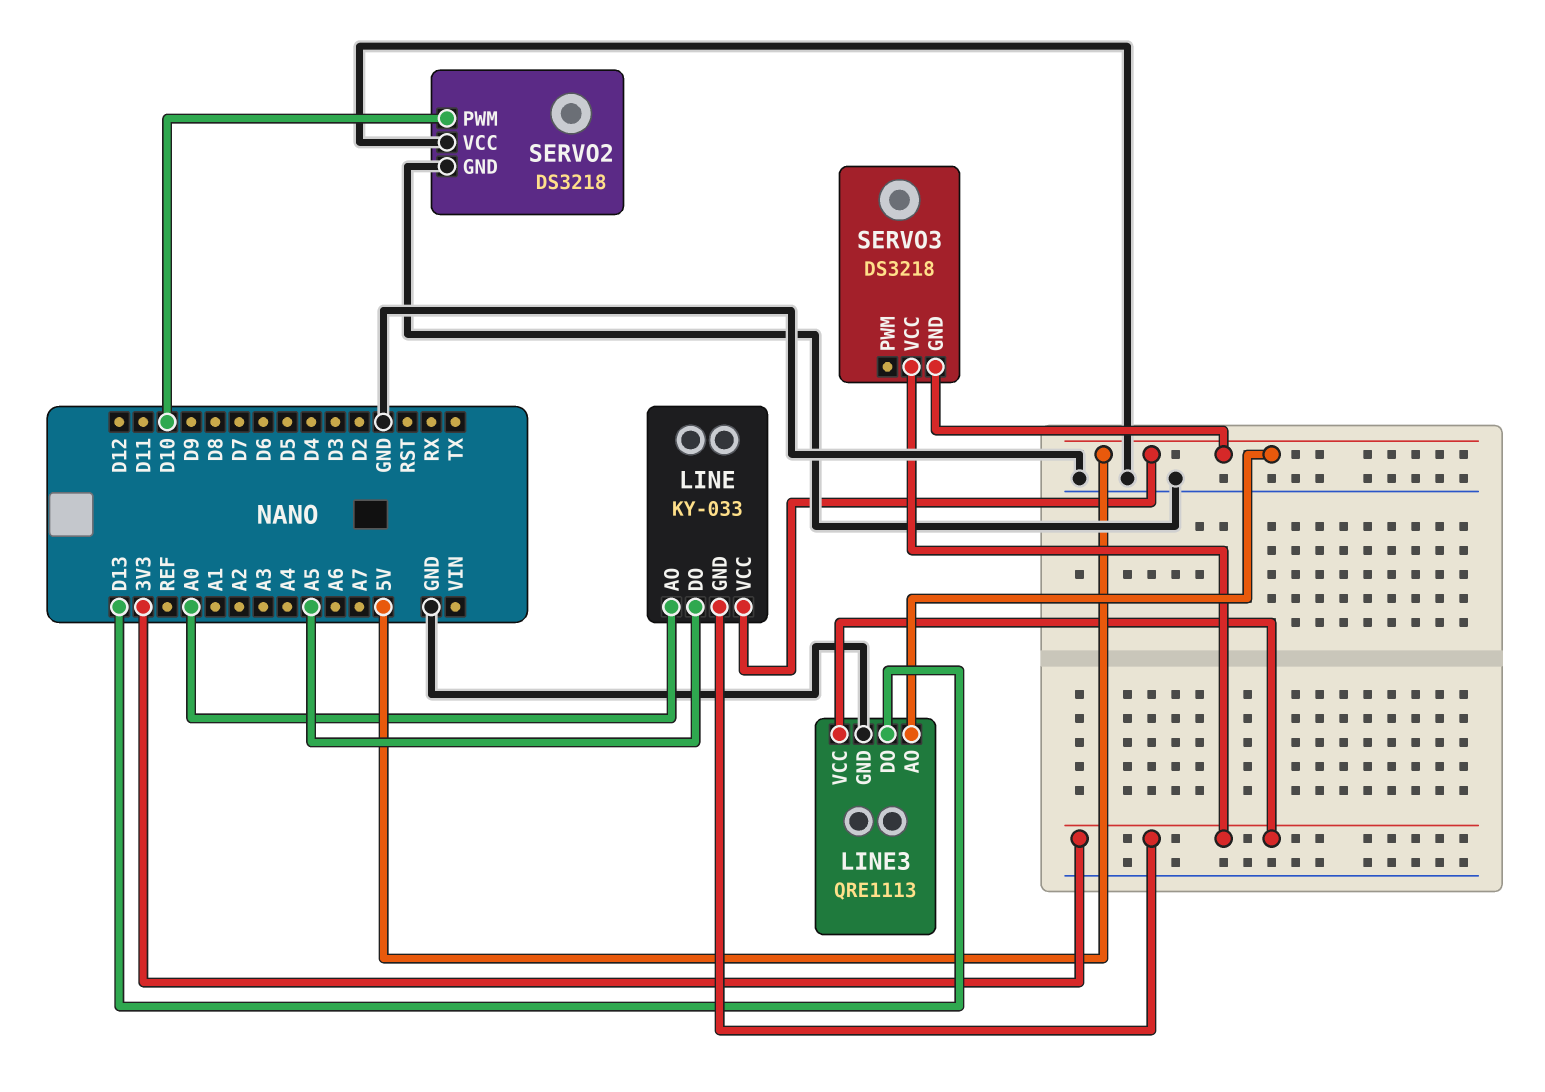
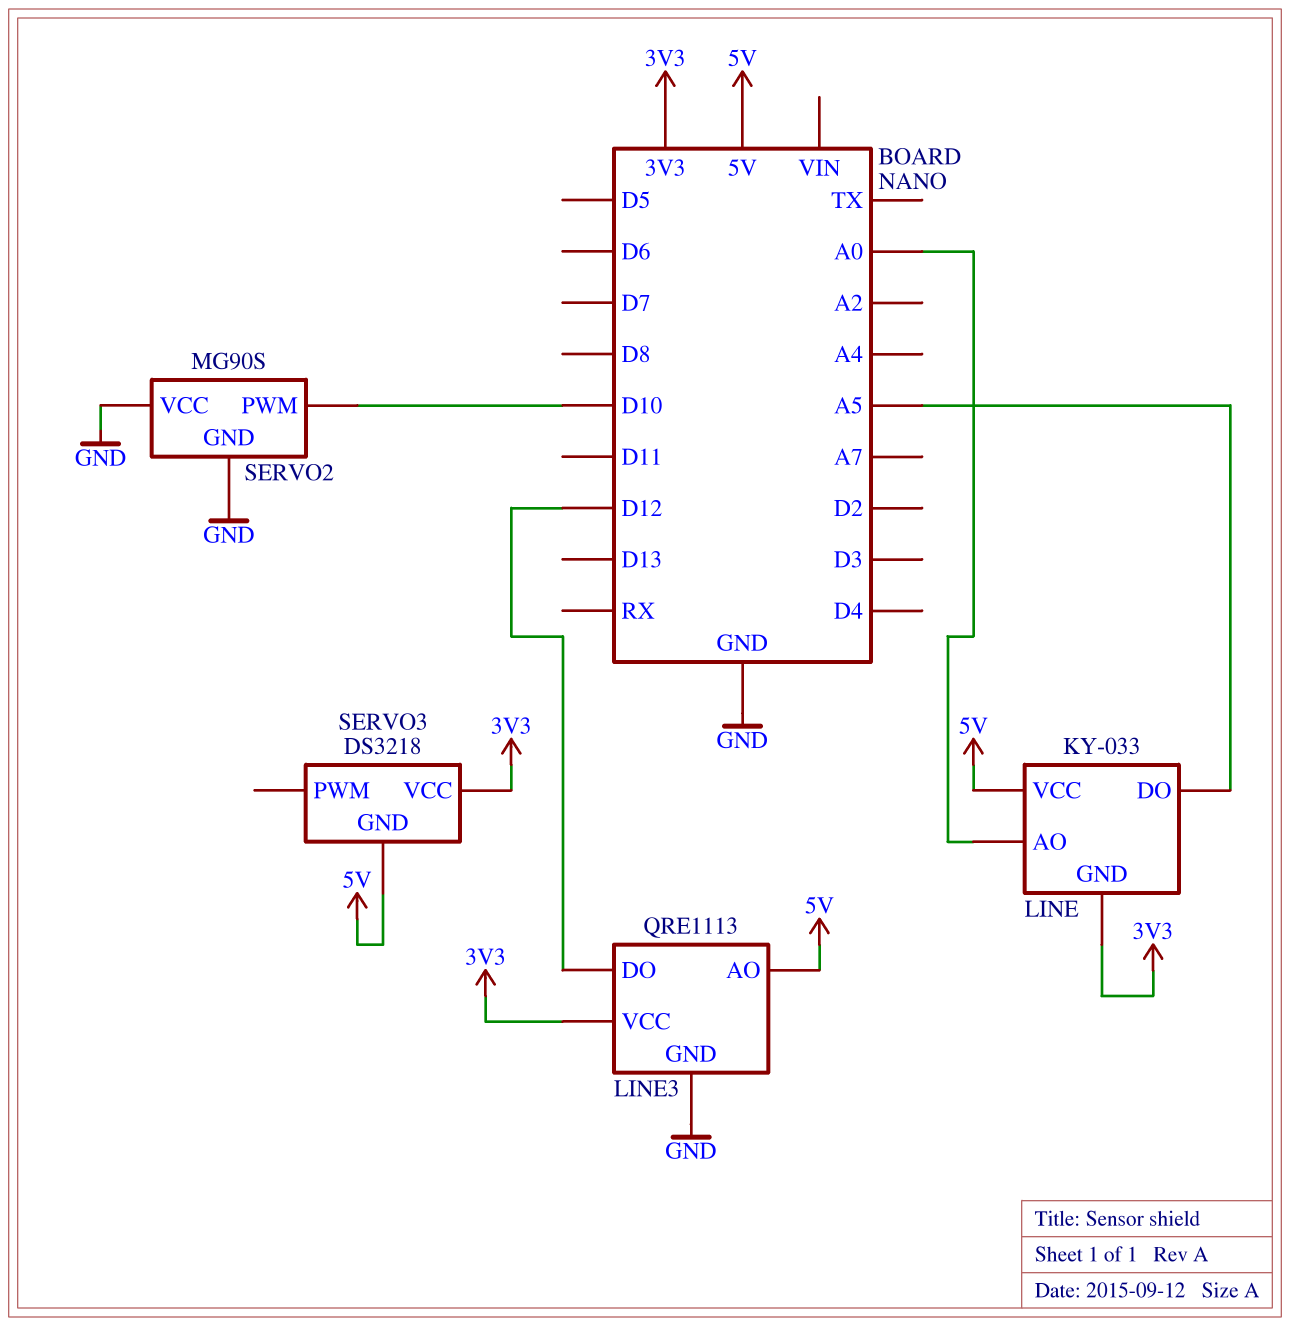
LINE3 pin DO: D13 -> D12
SERVO2: DS3218 -> MG90S

